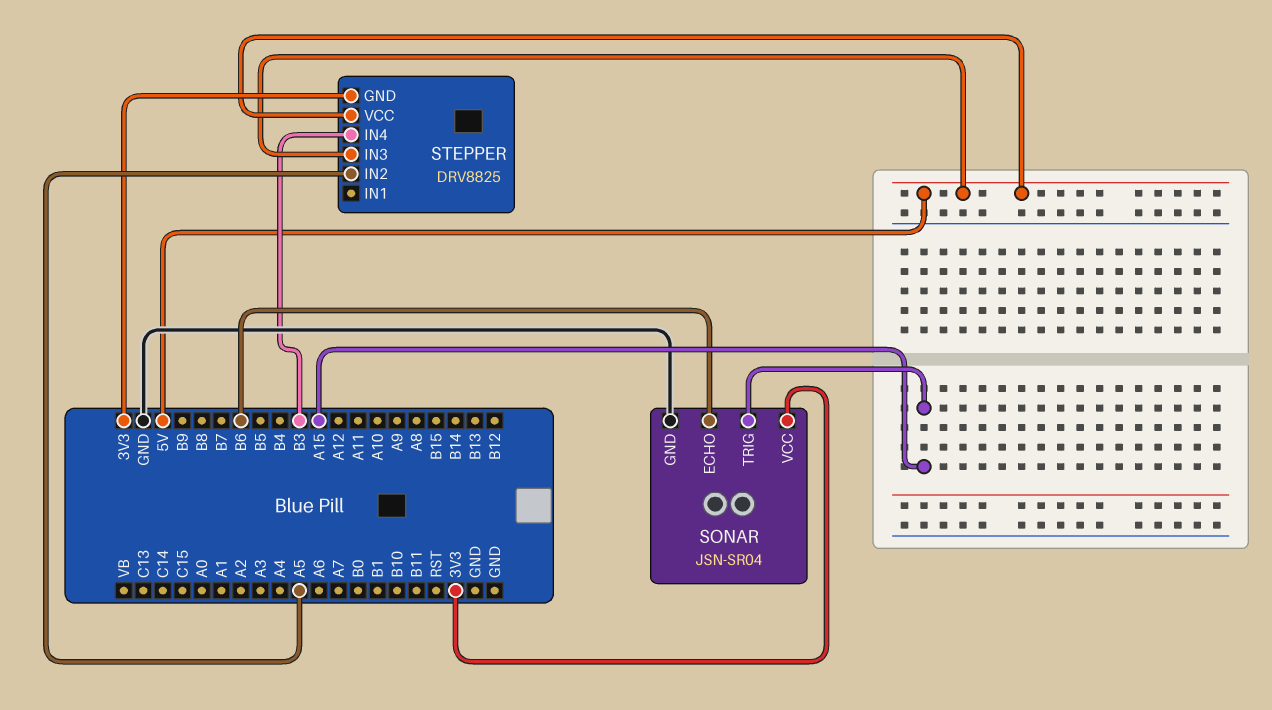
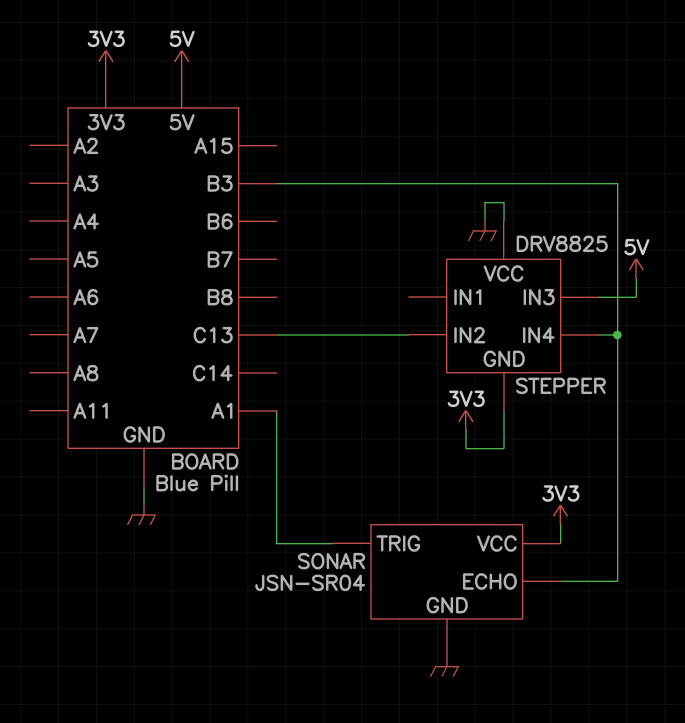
SONAR pin ECHO: B6 -> B3
SONAR pin TRIG: A15 -> A1
STEPPER pin IN2: A5 -> C13
STEPPER pin VCC: 5V -> GND

